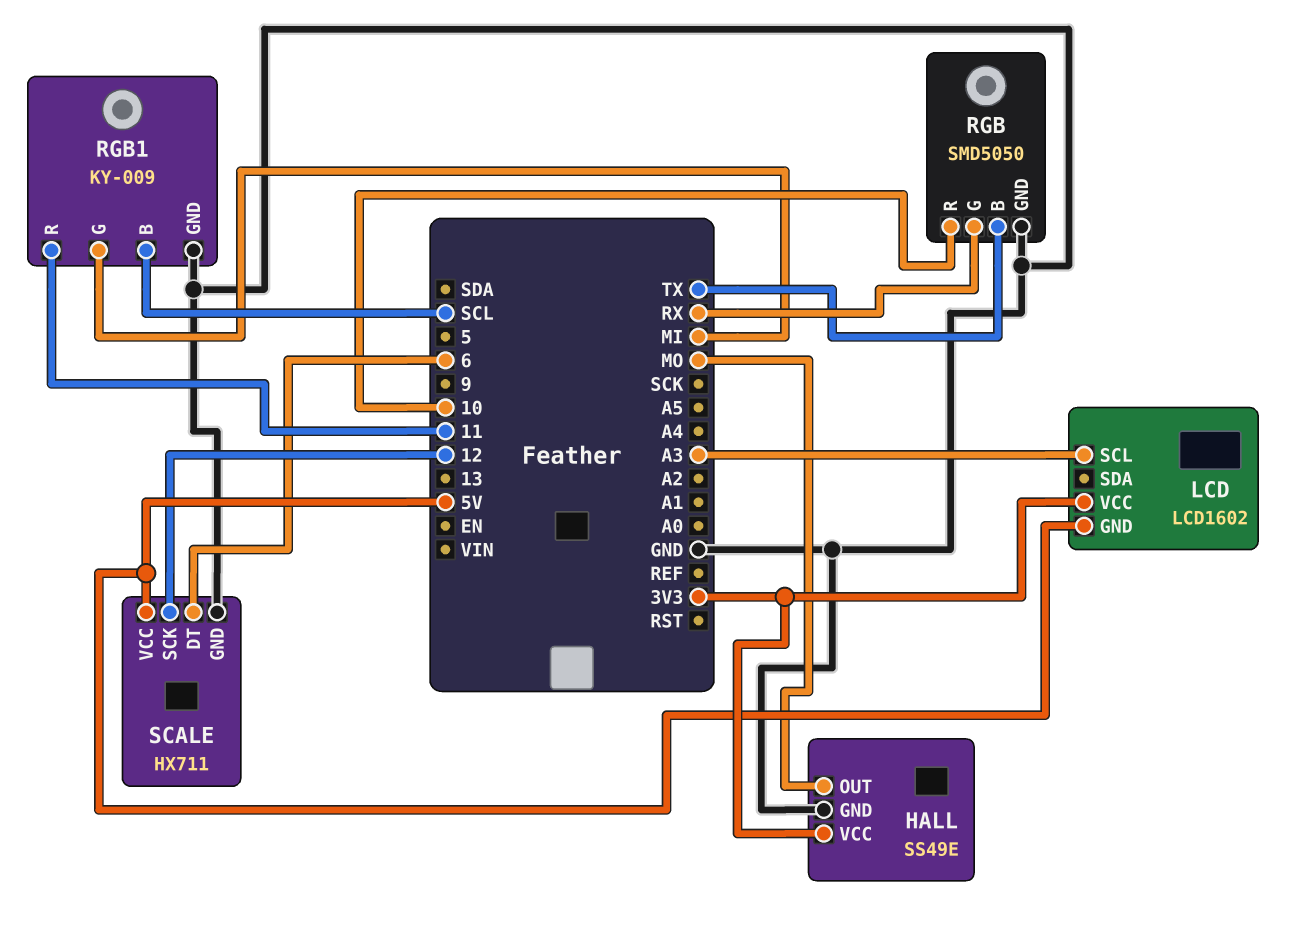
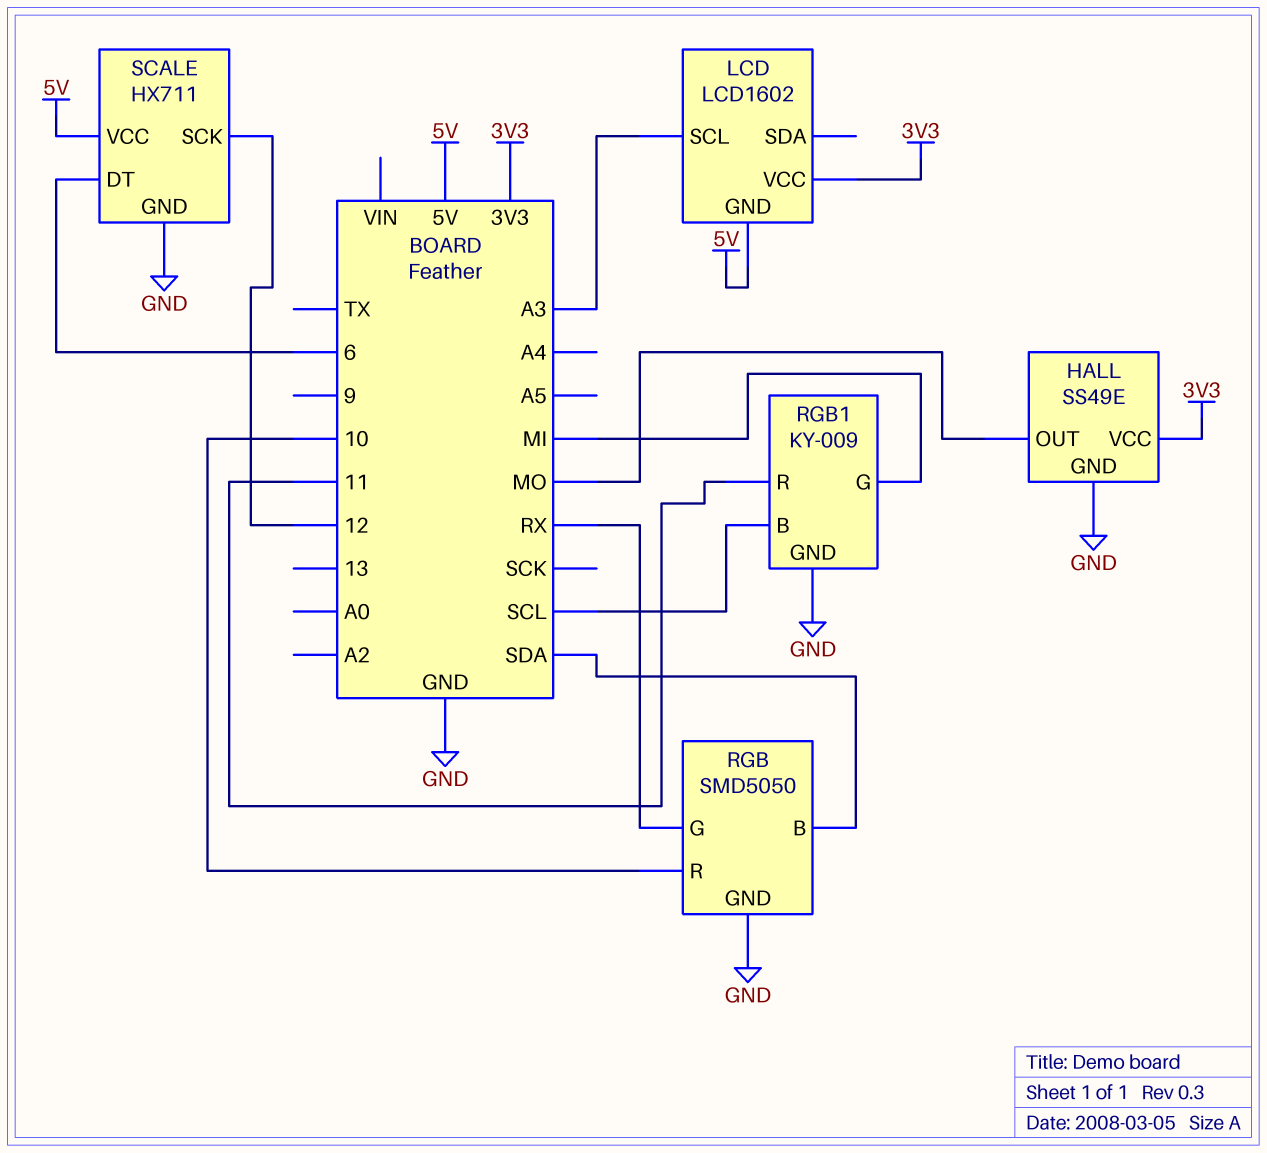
RGB pin B: TX -> SDA

